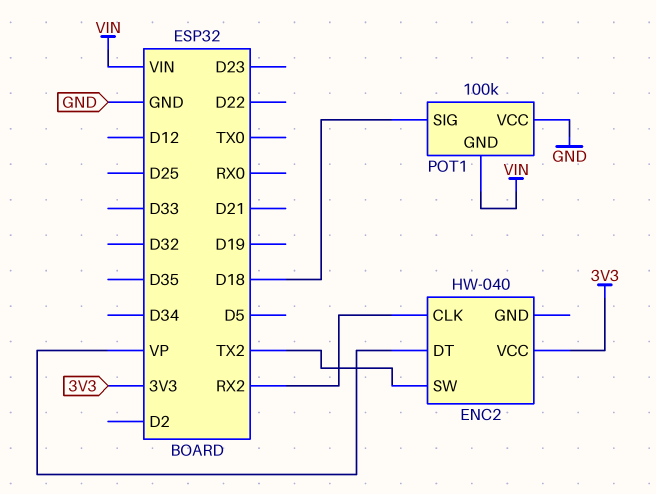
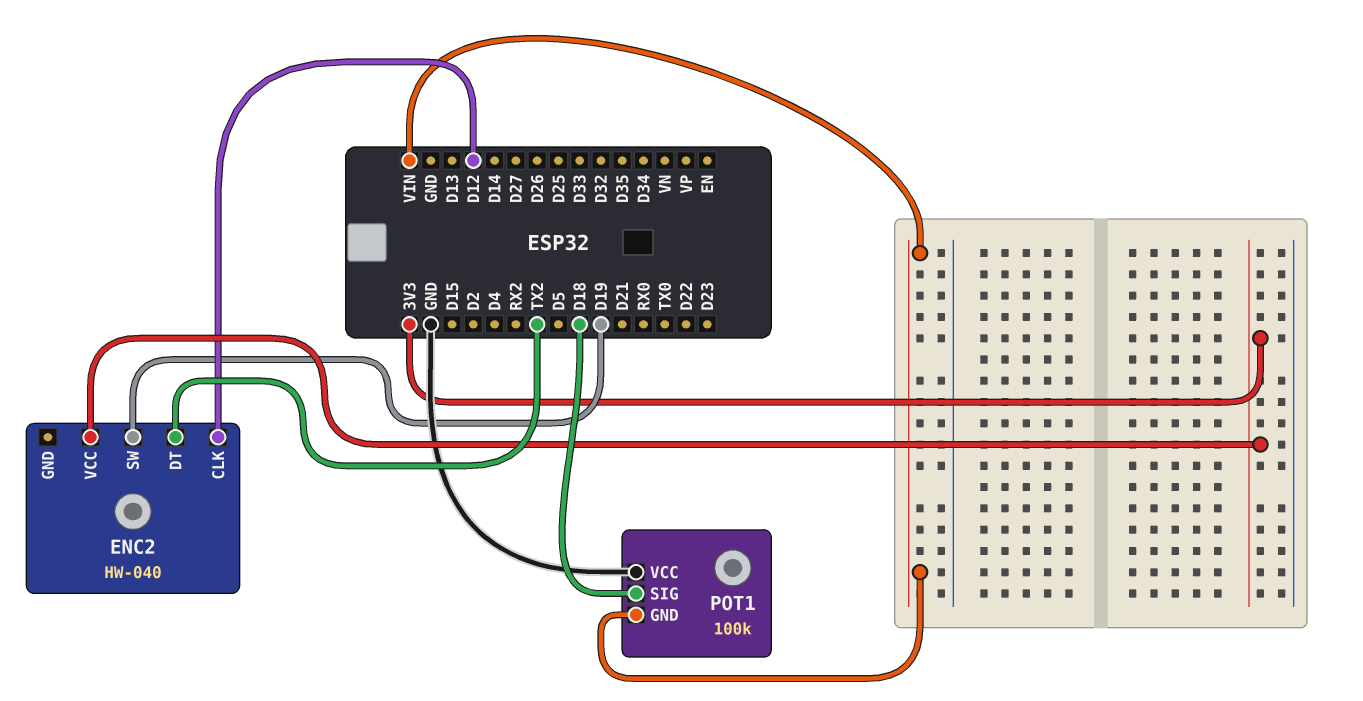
ENC2 pin CLK: RX2 -> D12
ENC2 pin DT: VP -> TX2
ENC2 pin SW: TX2 -> D19

